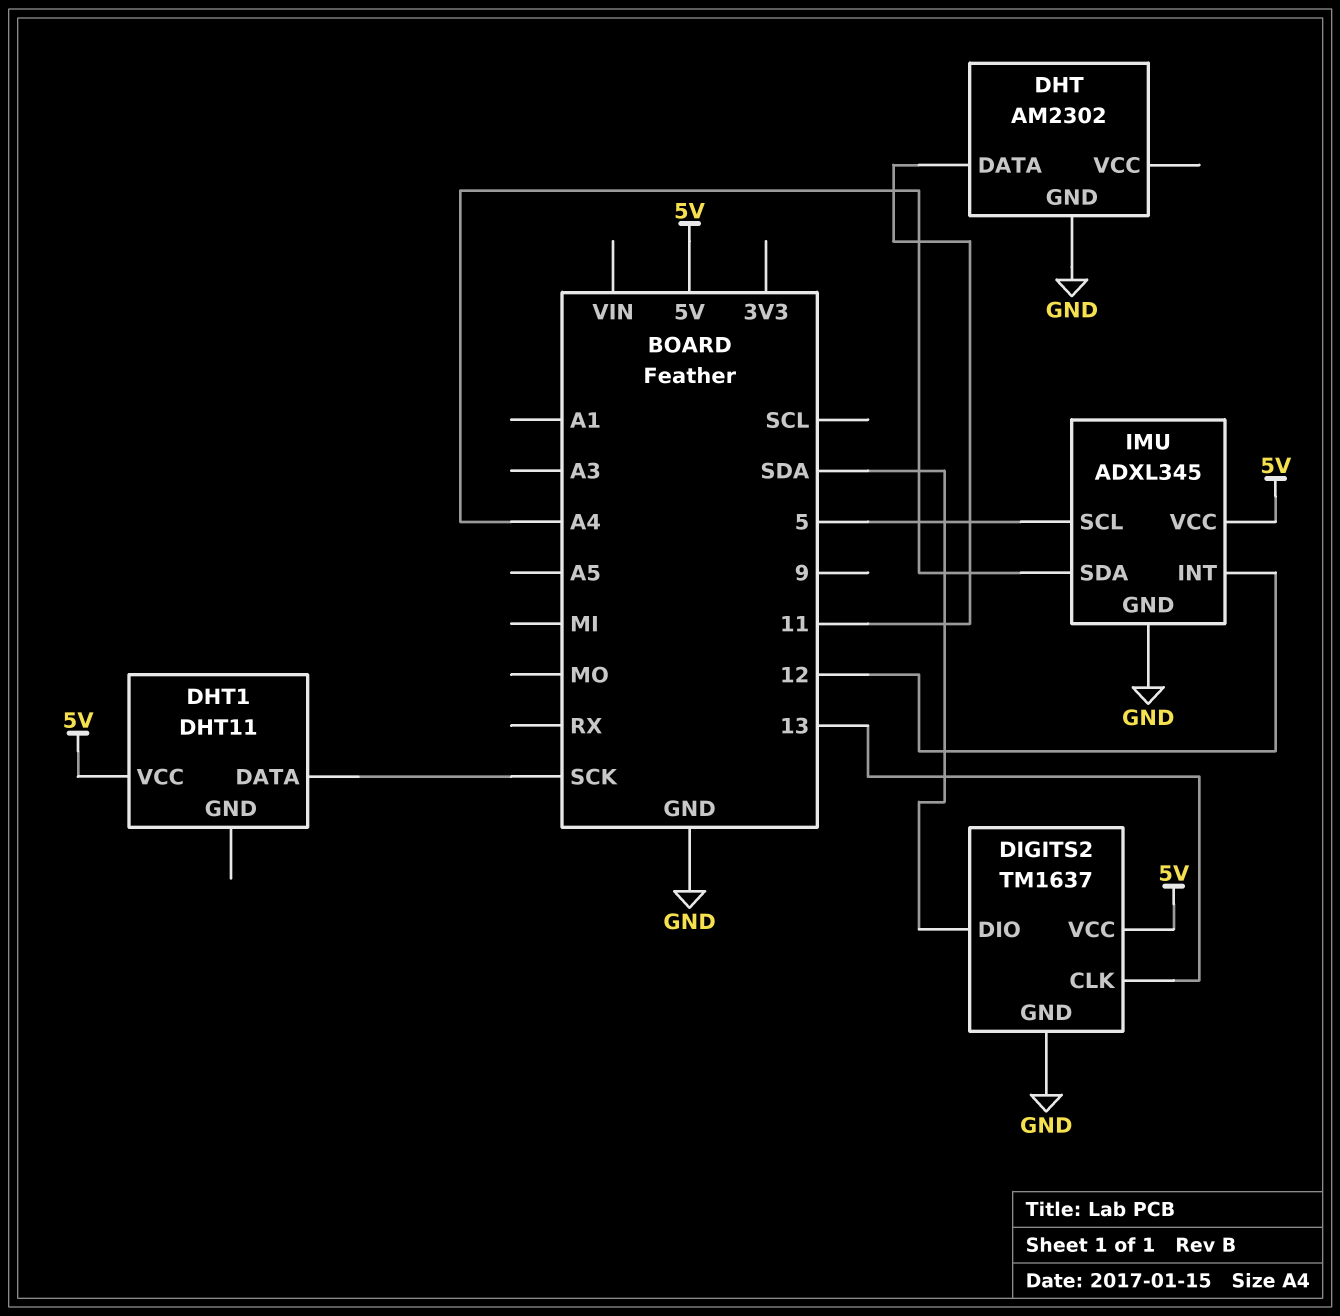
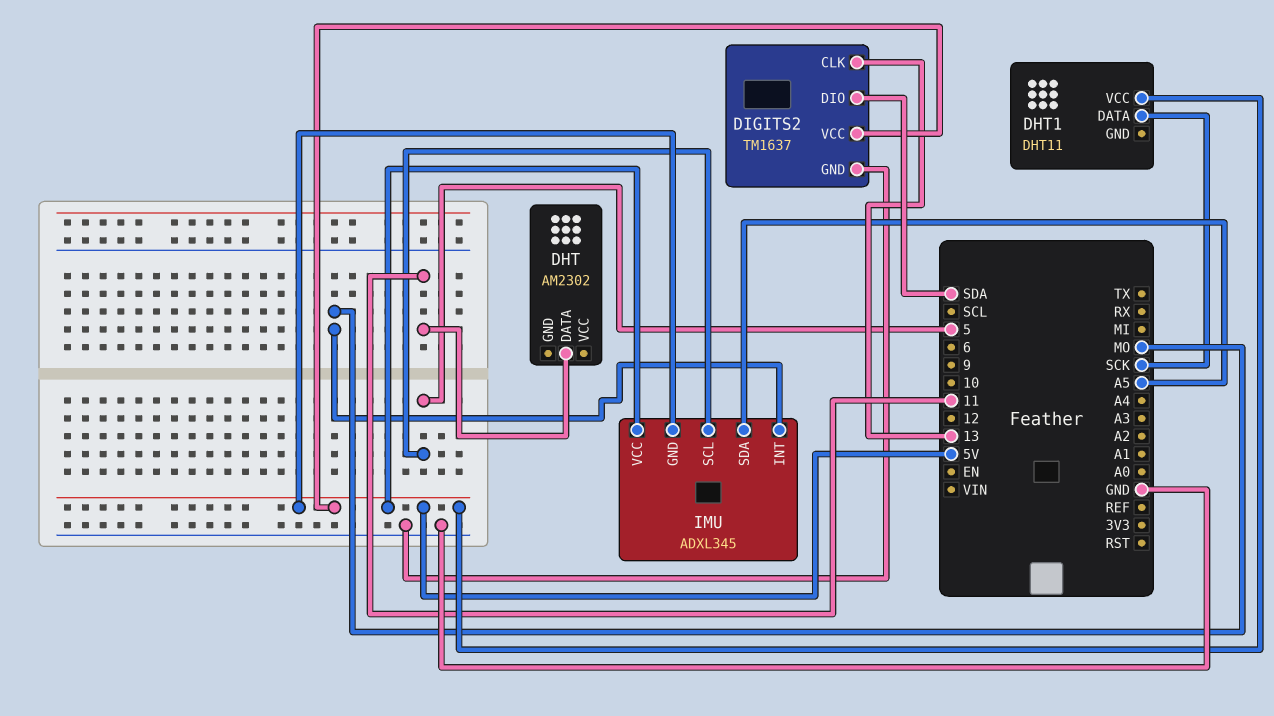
DHT pin GND: GND -> none
IMU pin GND: GND -> 5V
IMU pin INT: 12 -> MO
IMU pin SDA: A4 -> A5

